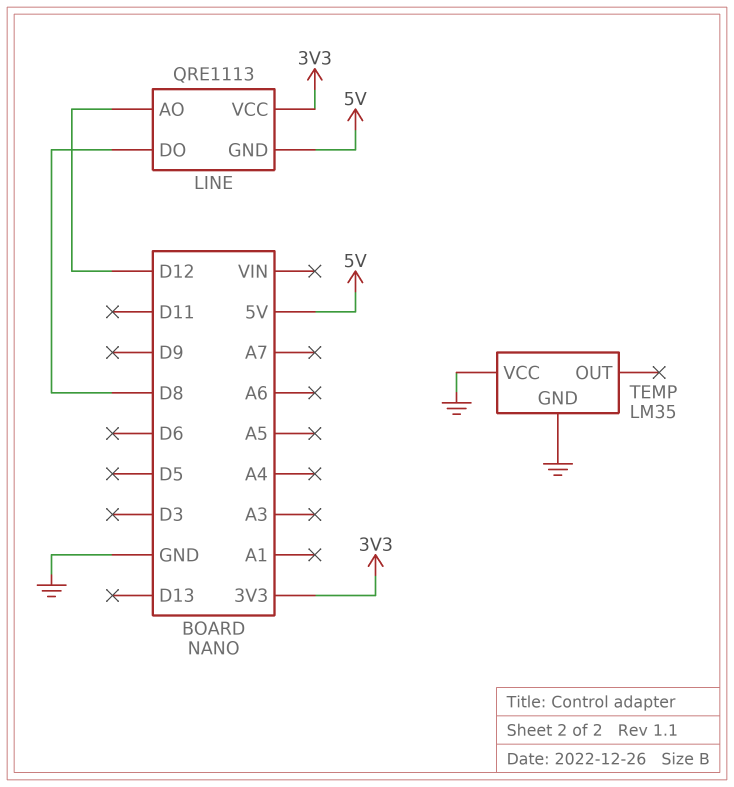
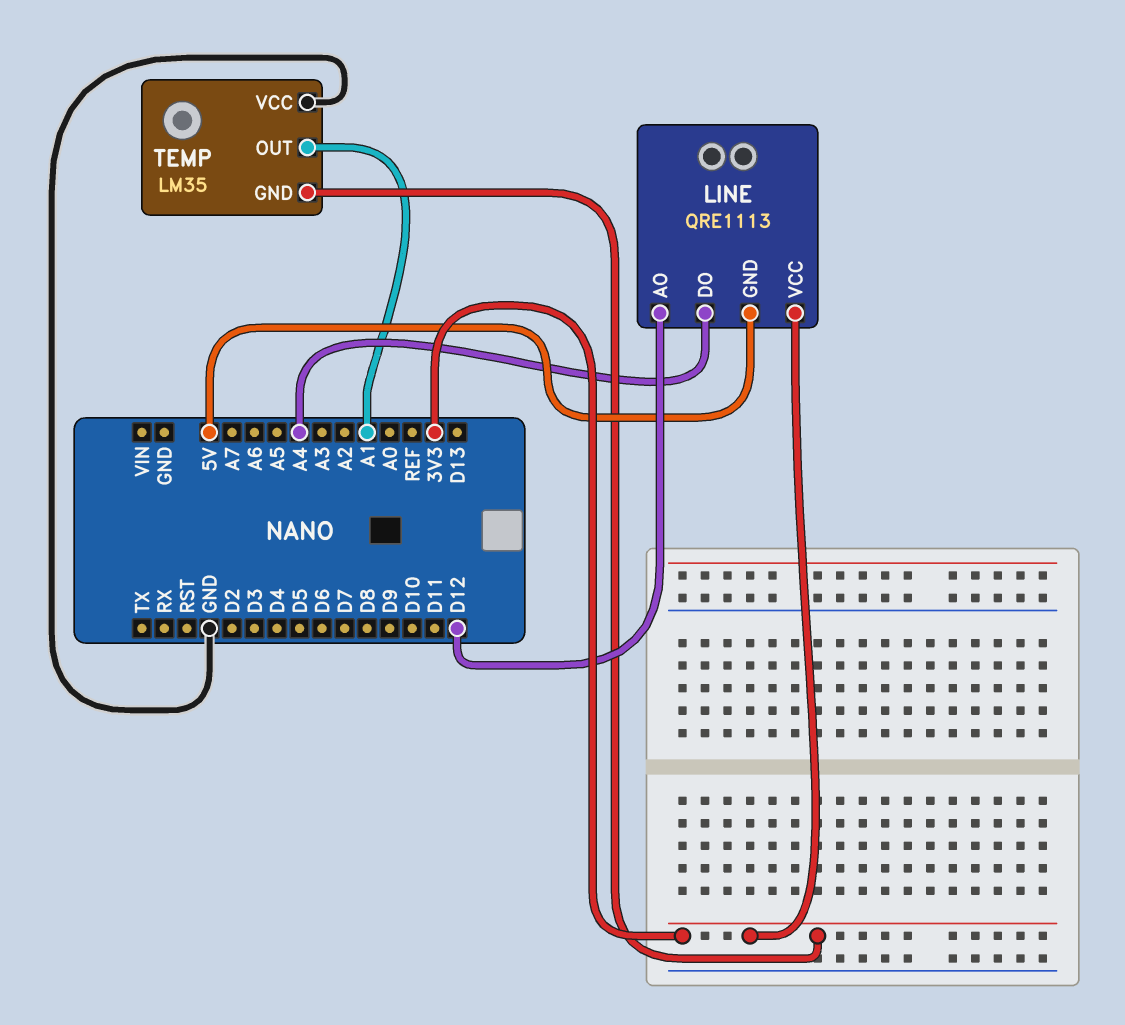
LINE pin DO: D8 -> A4
TEMP pin GND: GND -> 3V3
TEMP pin OUT: none -> A1

